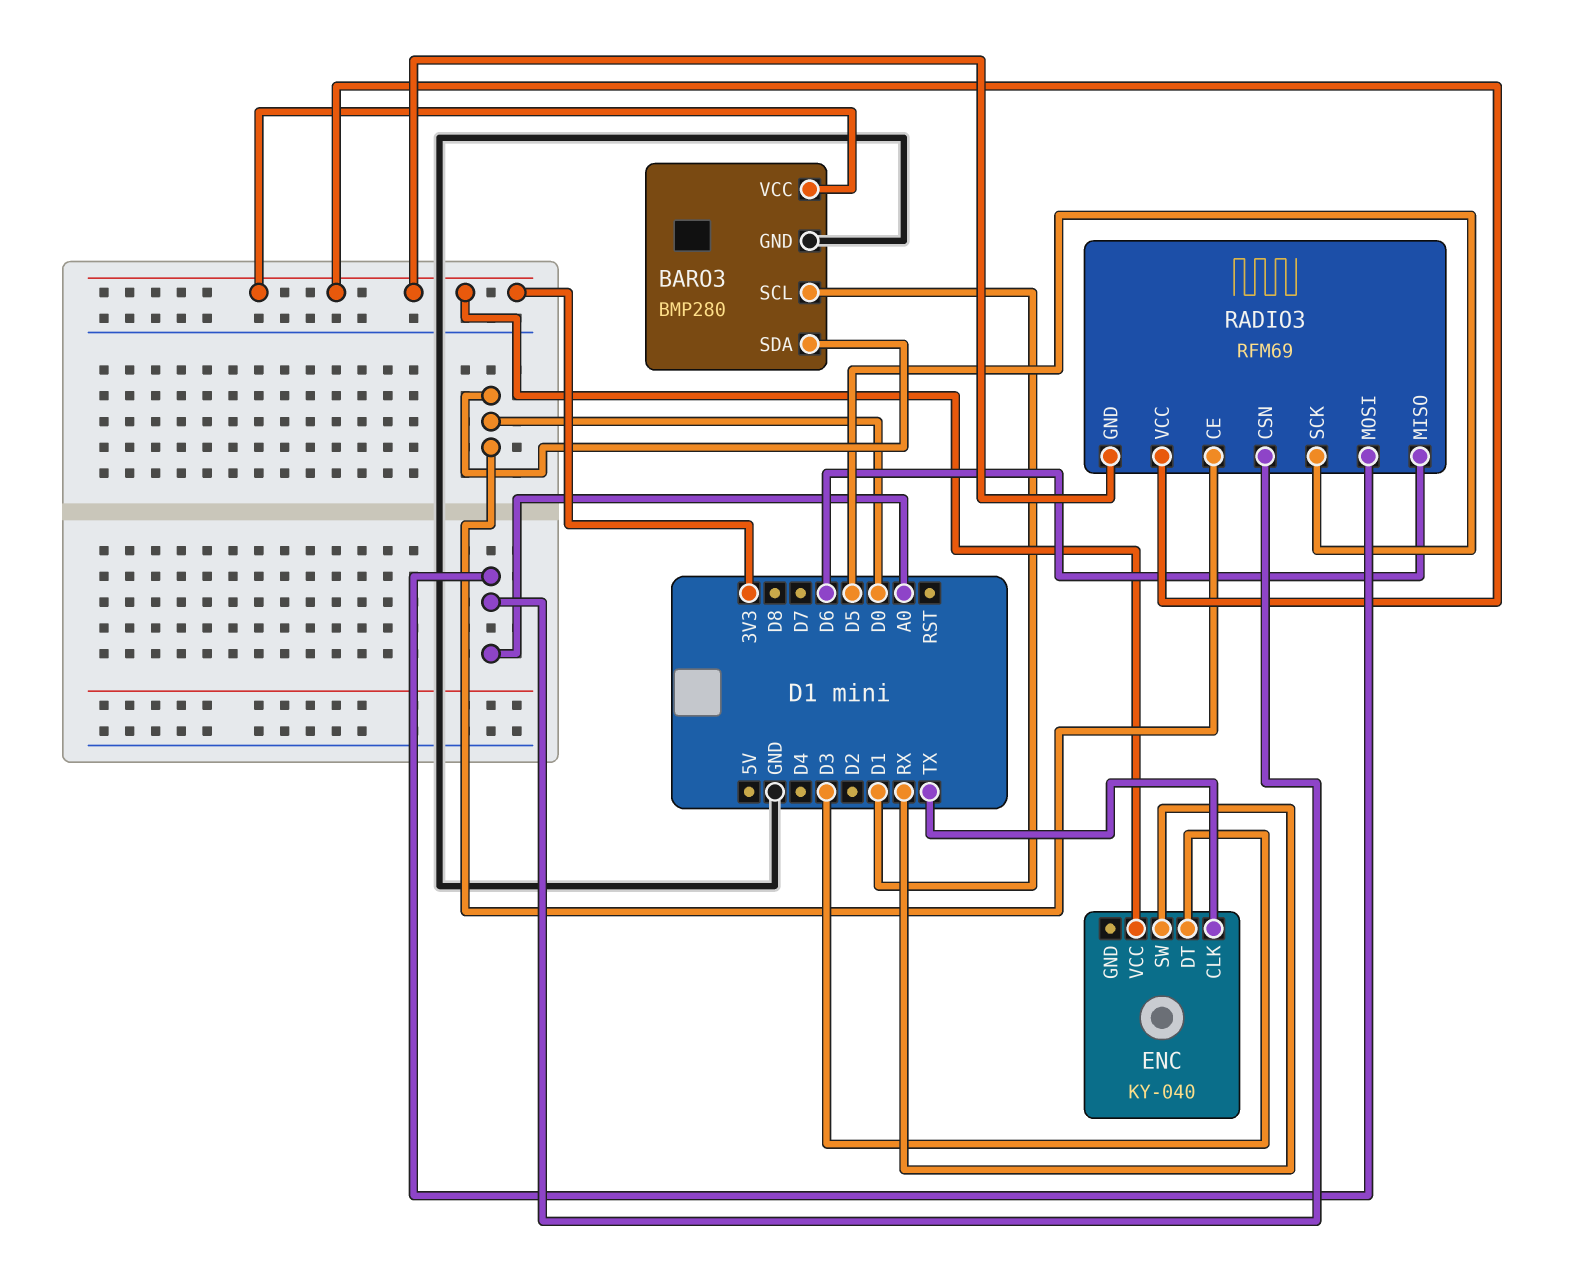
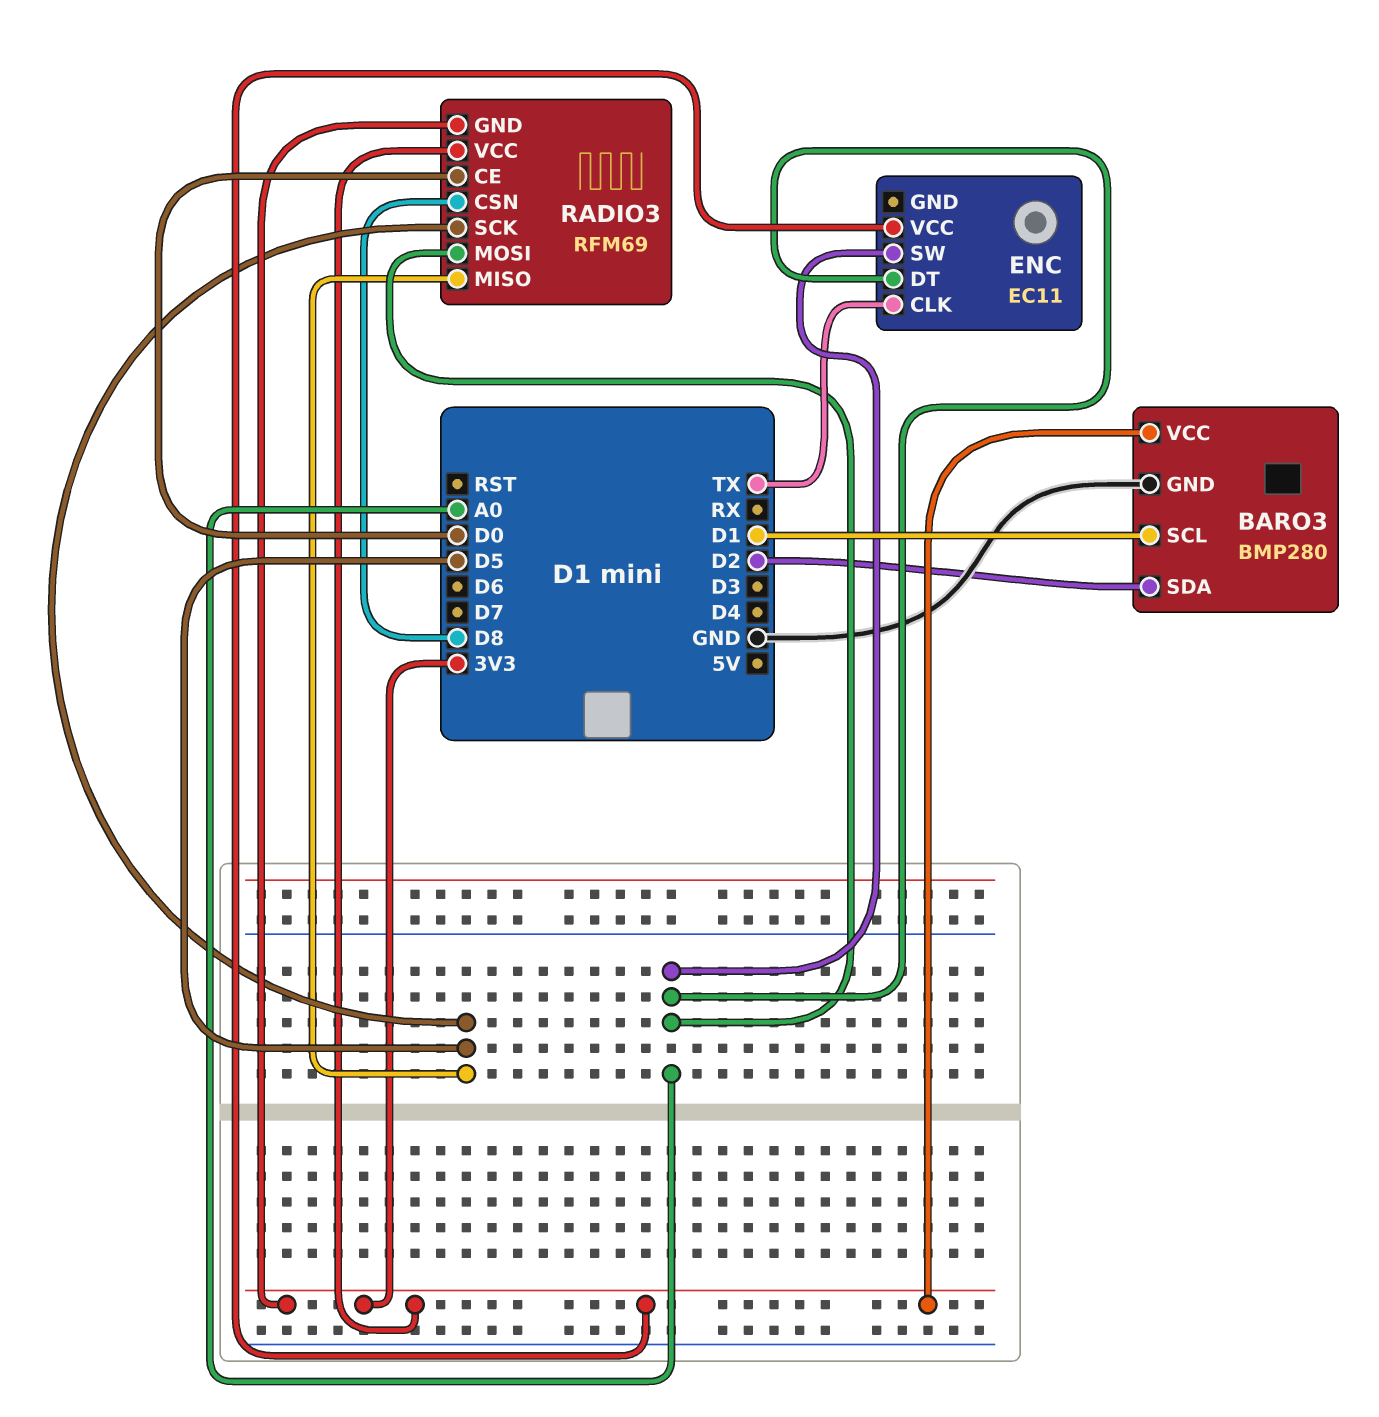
BARO3 pin SDA: D0 -> D2
ENC: KY-040 -> EC11
ENC pin DT: D3 -> A0
ENC pin SW: RX -> A0
RADIO3 pin CSN: A0 -> D8
RADIO3 pin MISO: D6 -> D5

